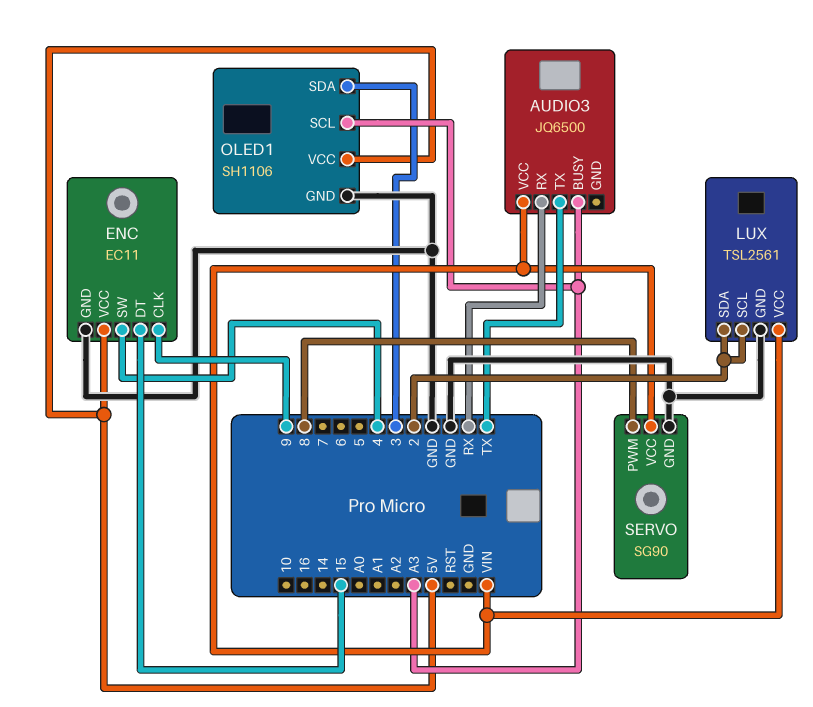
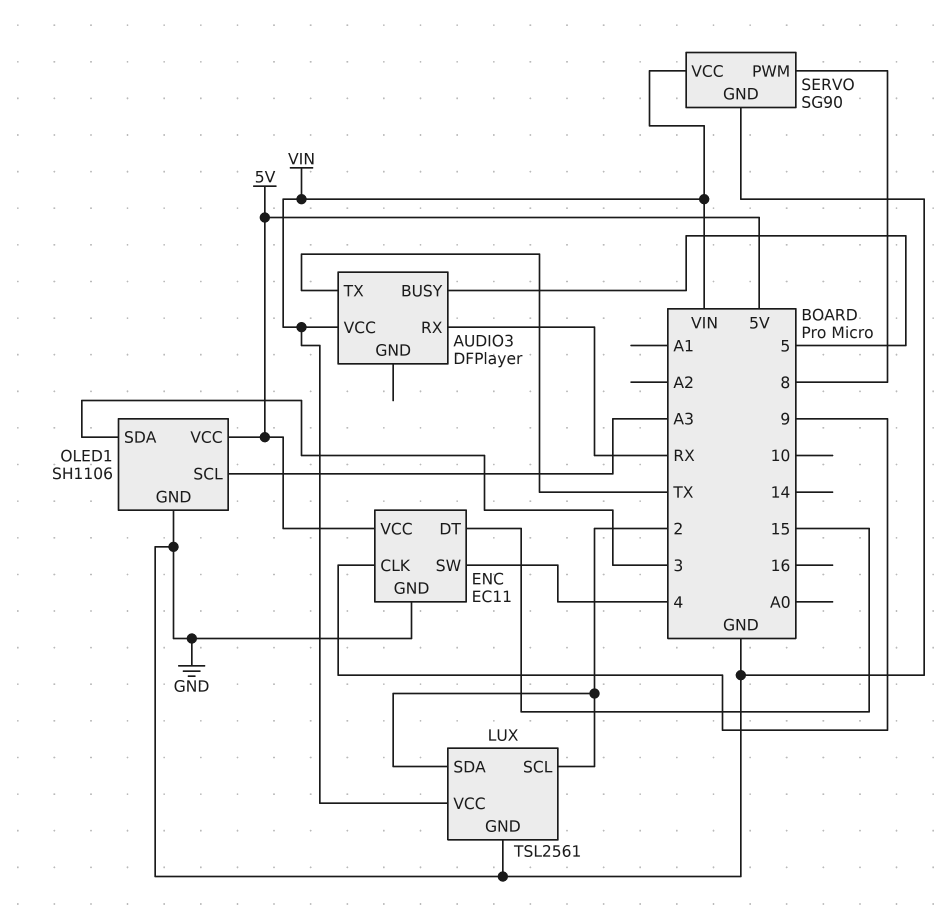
AUDIO3: JQ6500 -> DFPlayer
AUDIO3 pin BUSY: A3 -> 5

